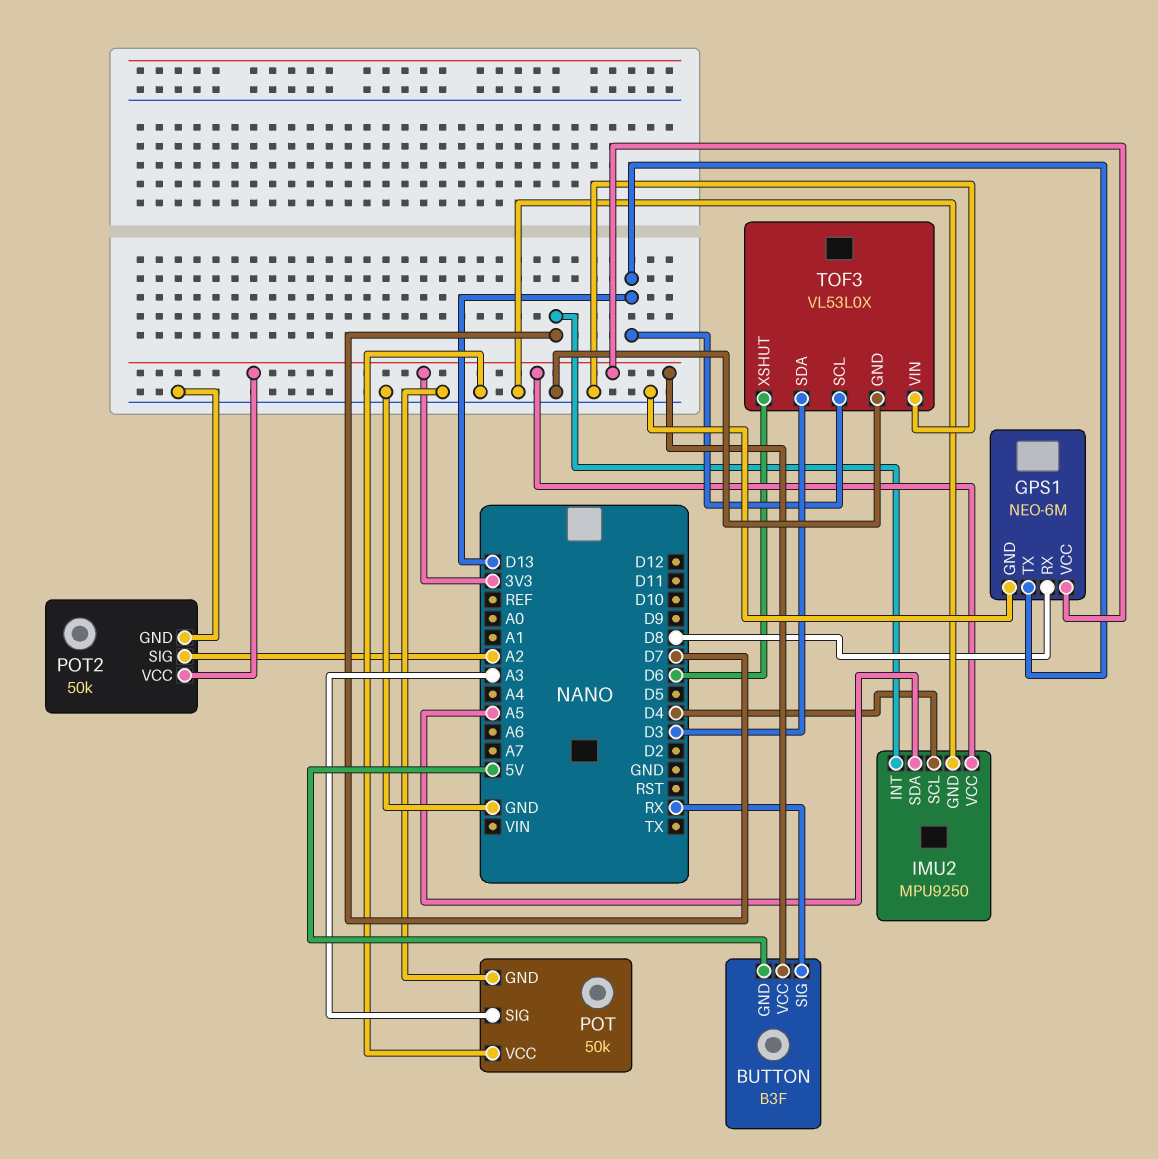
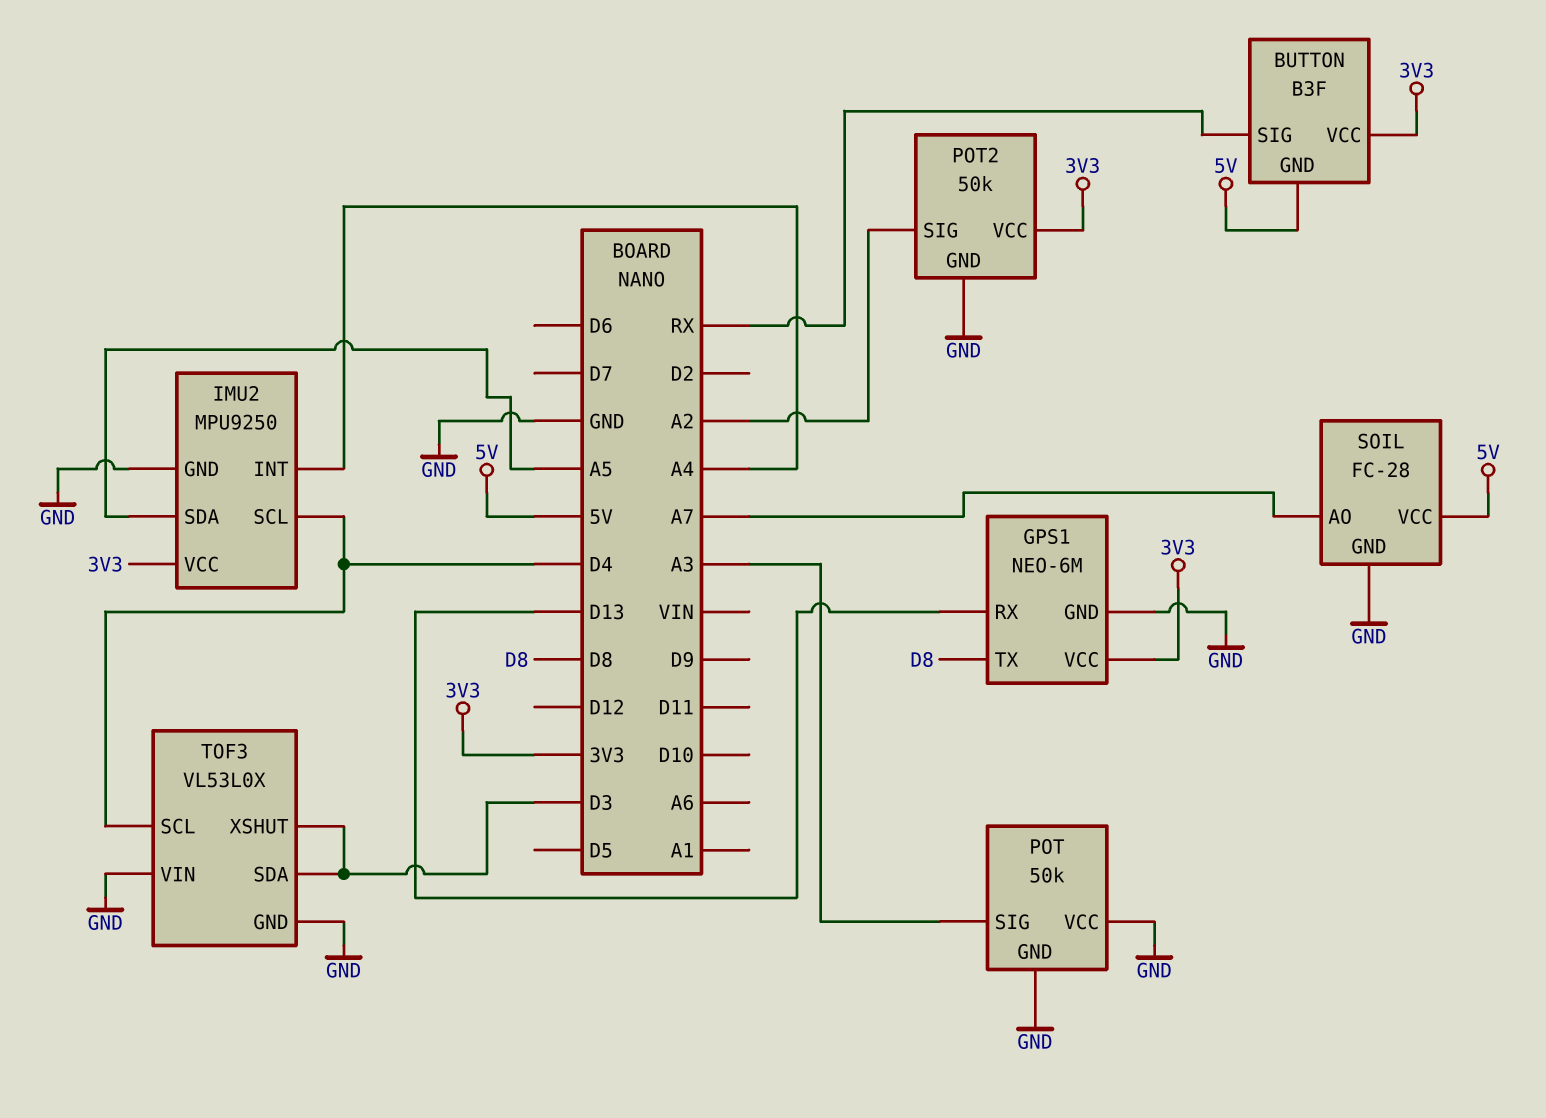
GPS1 pin RX: D8 -> D13
GPS1 pin TX: D13 -> D8
IMU2 pin INT: D7 -> A4
SOIL: none -> FC-28
SOIL pin AO: none -> A7
SOIL pin GND: none -> GND
SOIL pin VCC: none -> 5V
TOF3 pin SCL: D13 -> D4
TOF3 pin XSHUT: D6 -> D3

